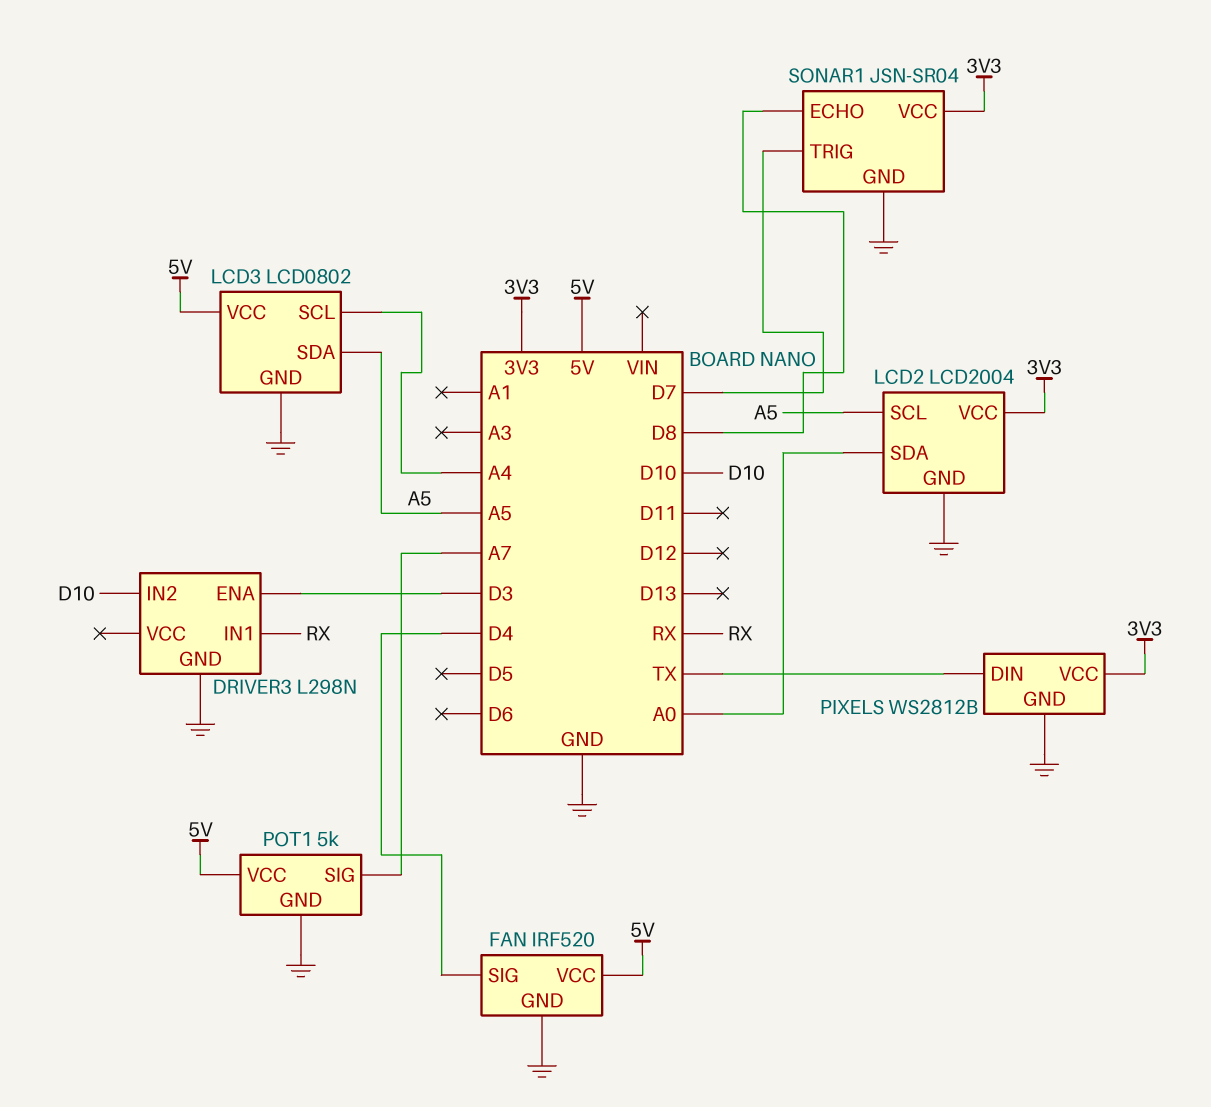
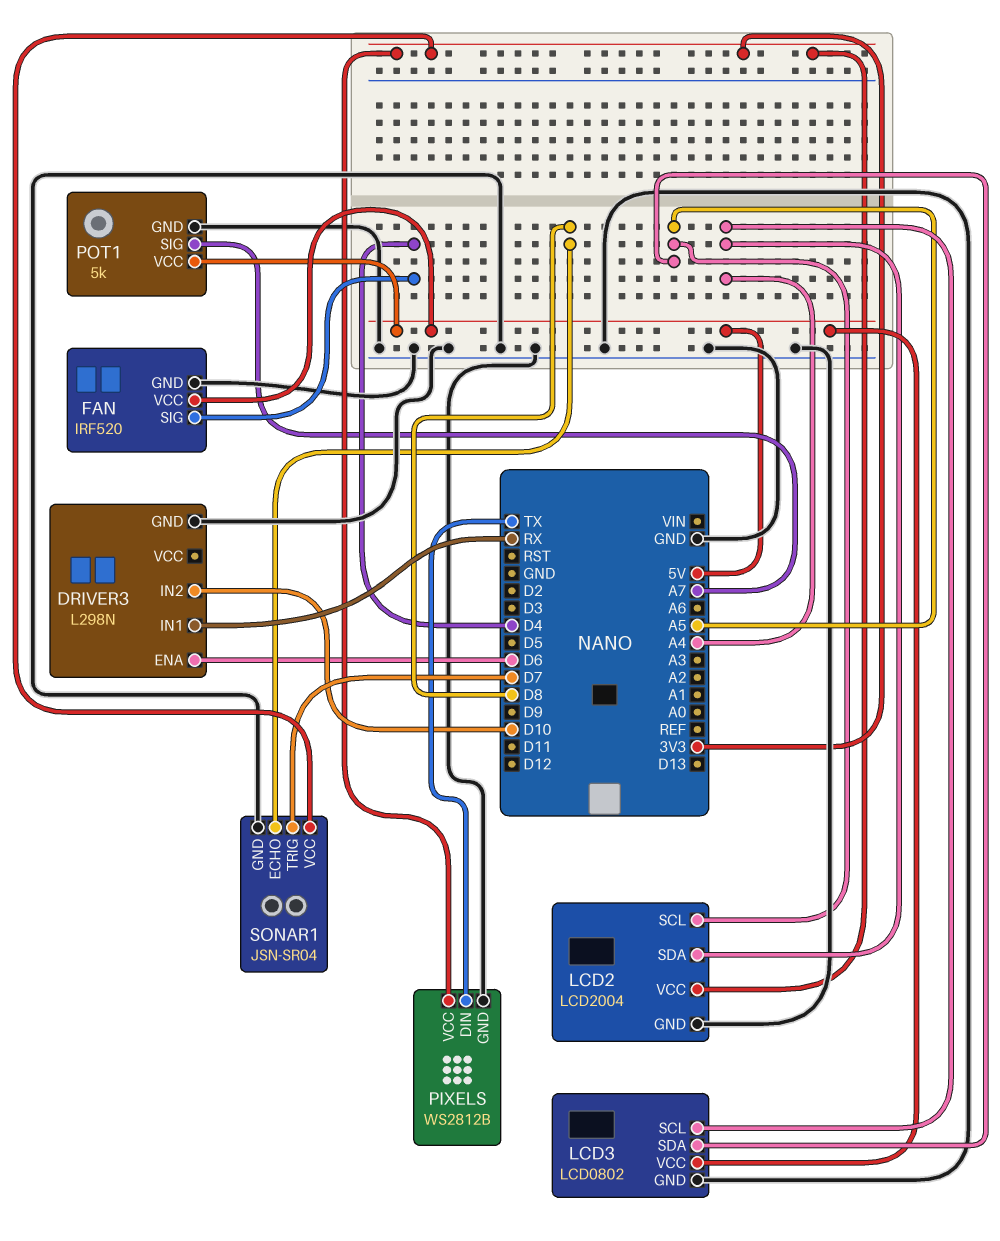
DRIVER3 pin ENA: D3 -> D6
LCD2 pin SDA: A0 -> A4

